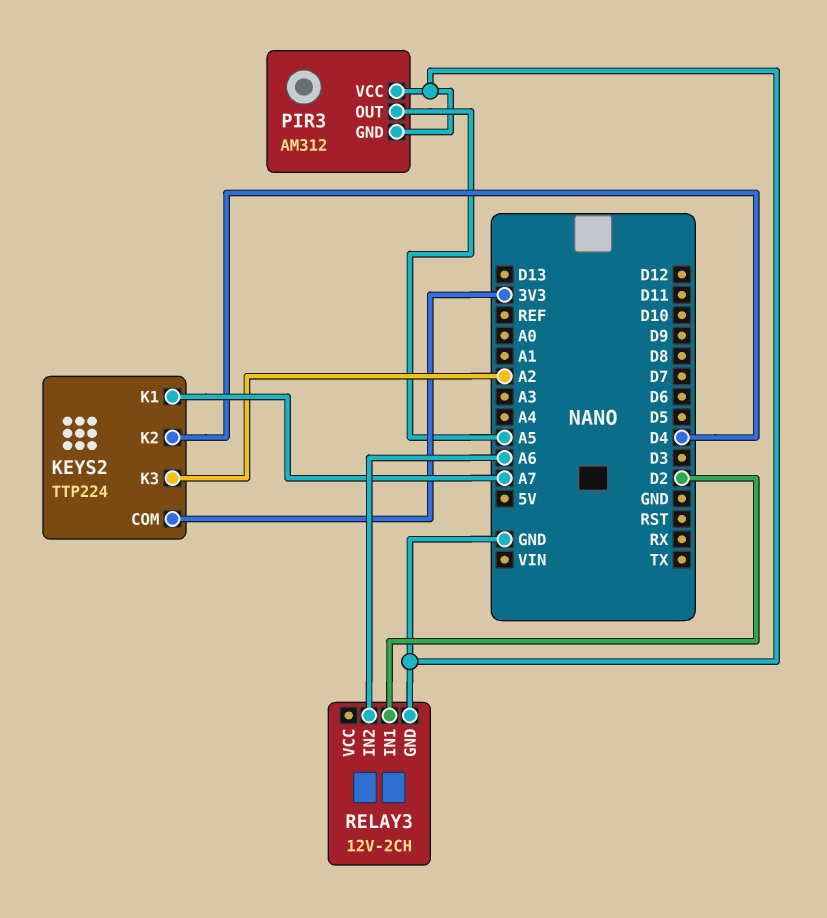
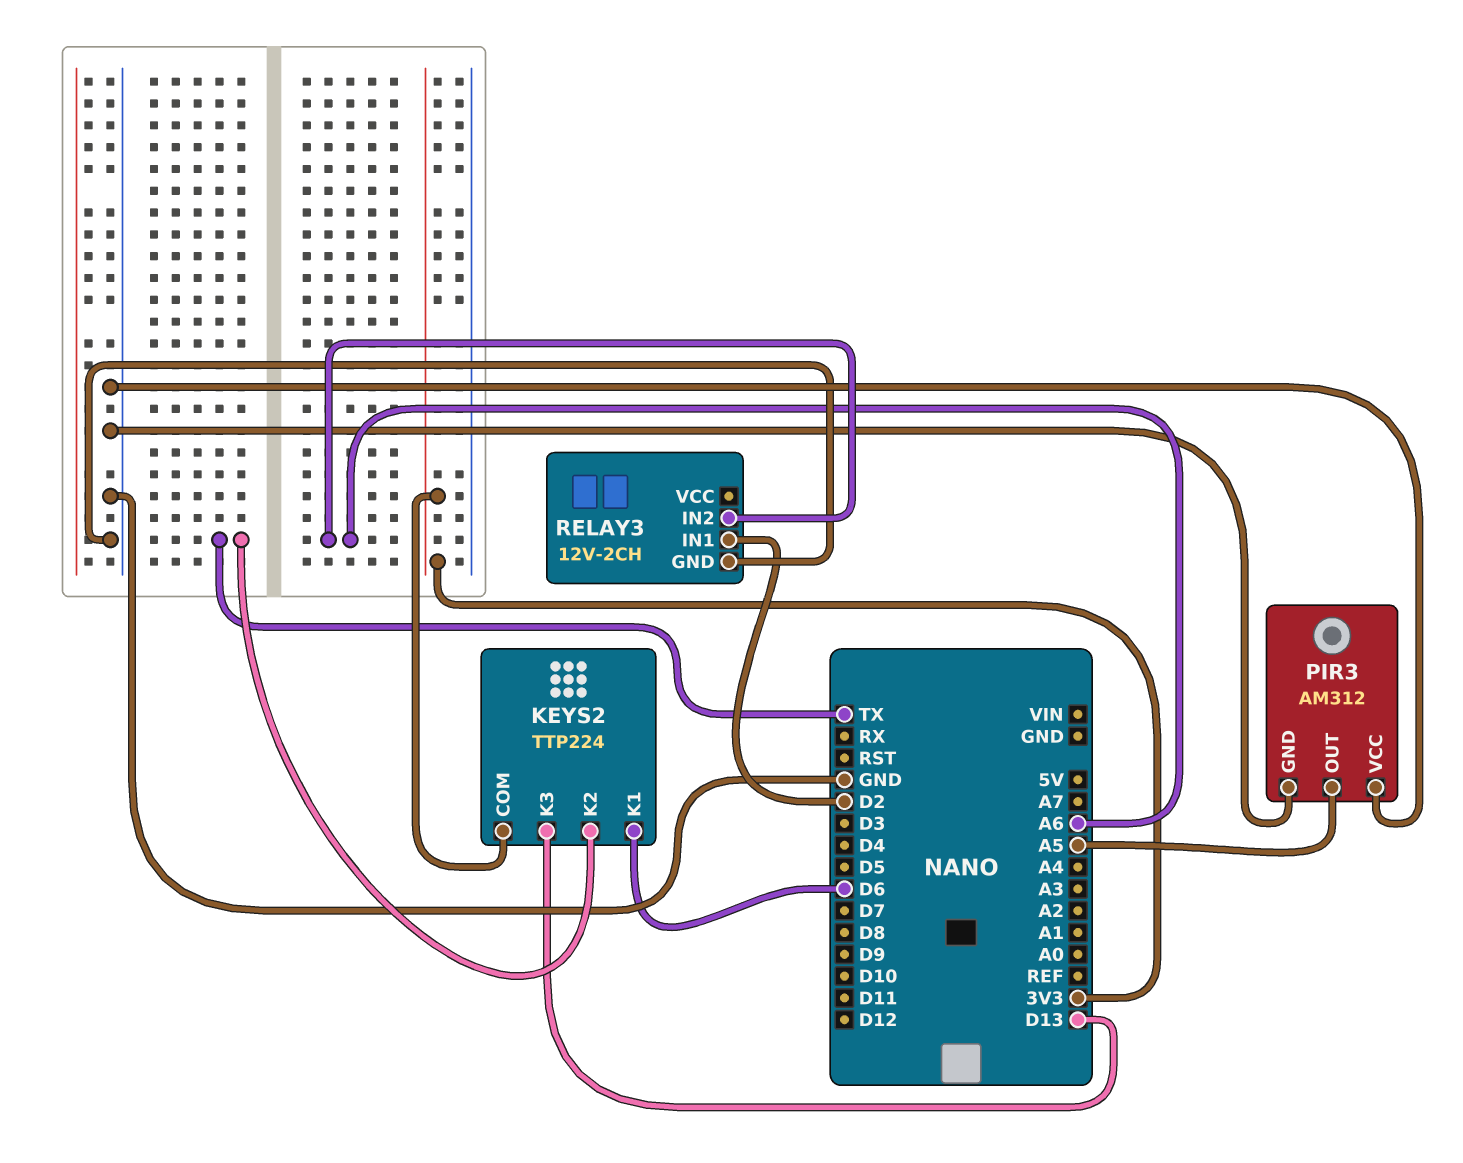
KEYS2 pin K1: A7 -> D6
KEYS2 pin K2: D4 -> TX
KEYS2 pin K3: A2 -> D13

